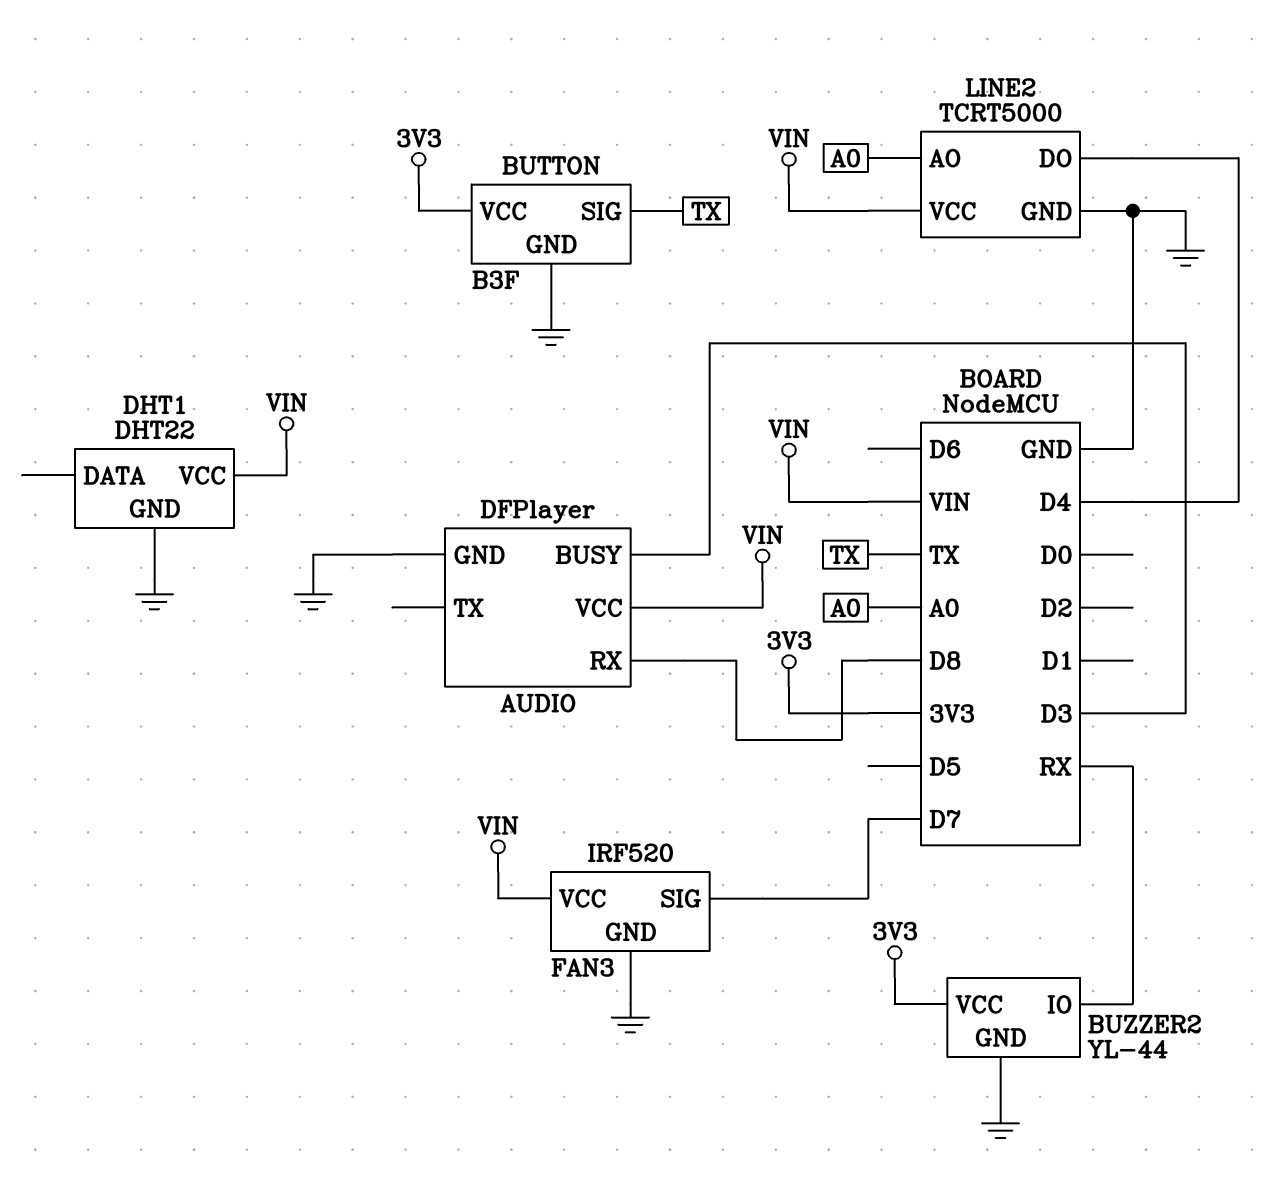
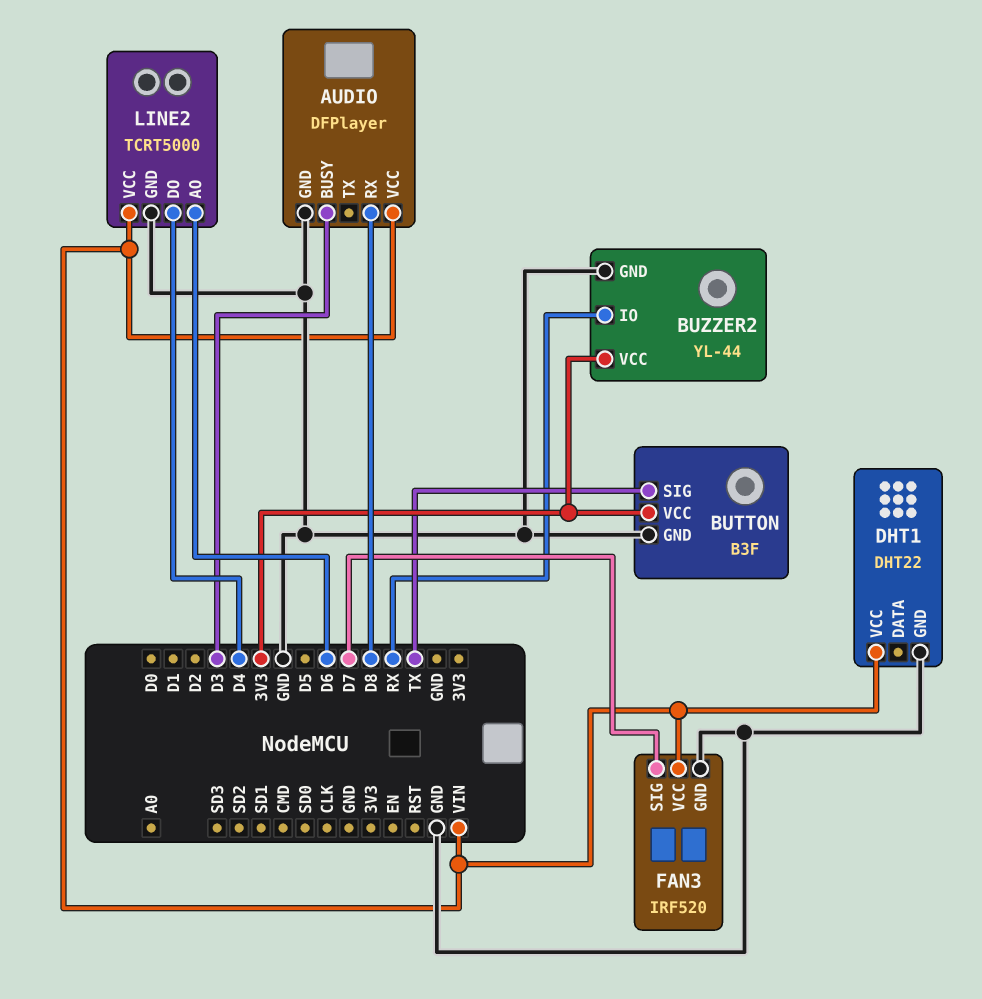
LINE2 pin AO: A0 -> D6

